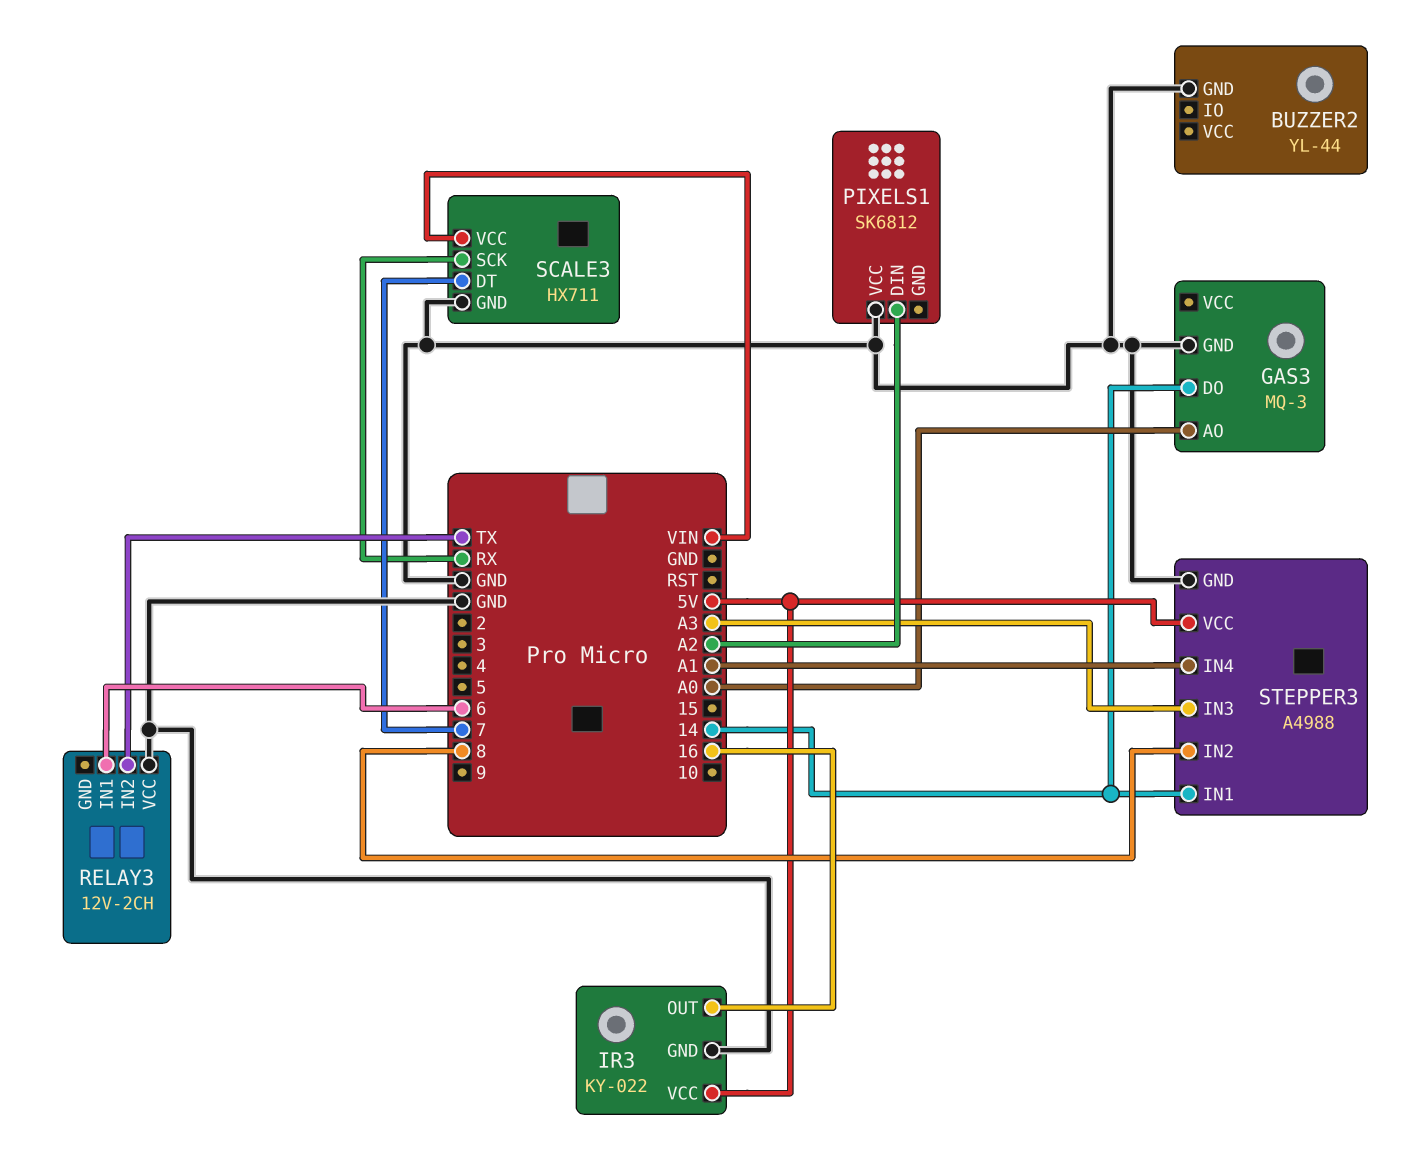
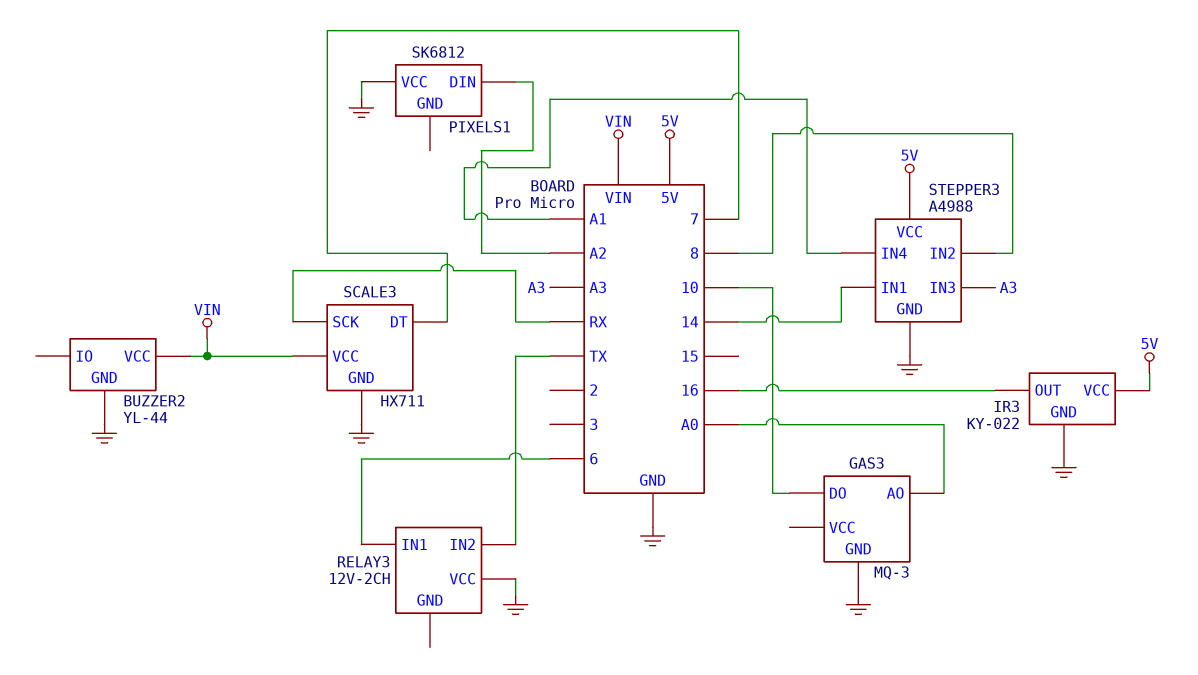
BUZZER2 pin VCC: none -> VIN
GAS3 pin DO: 14 -> 10

